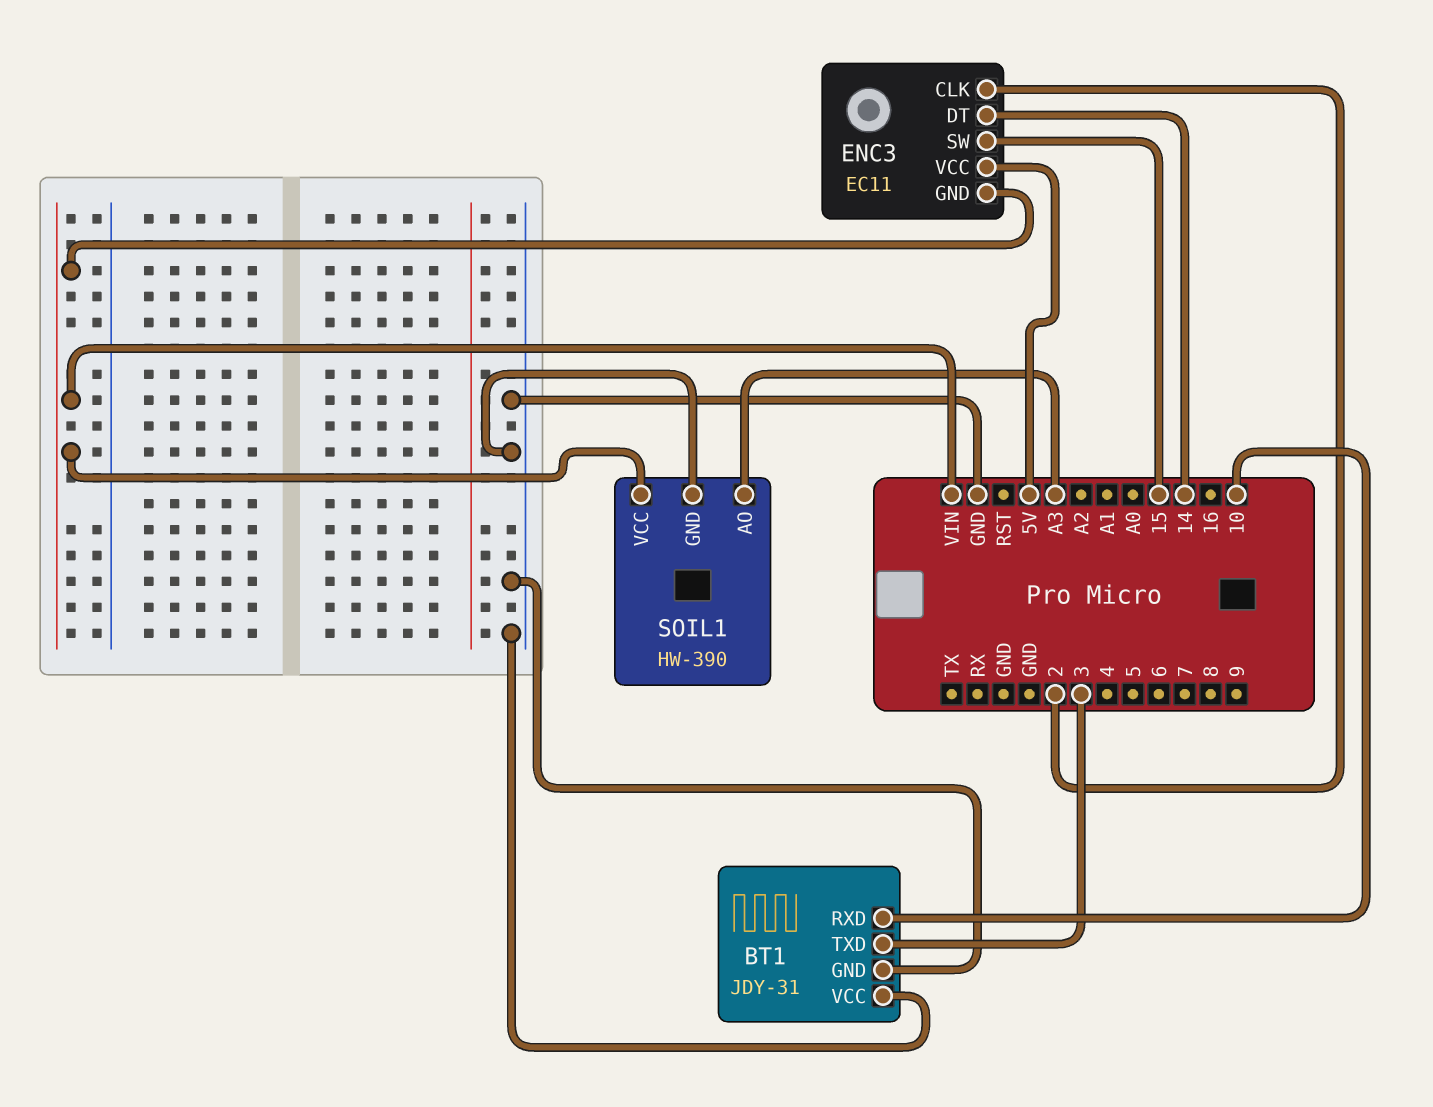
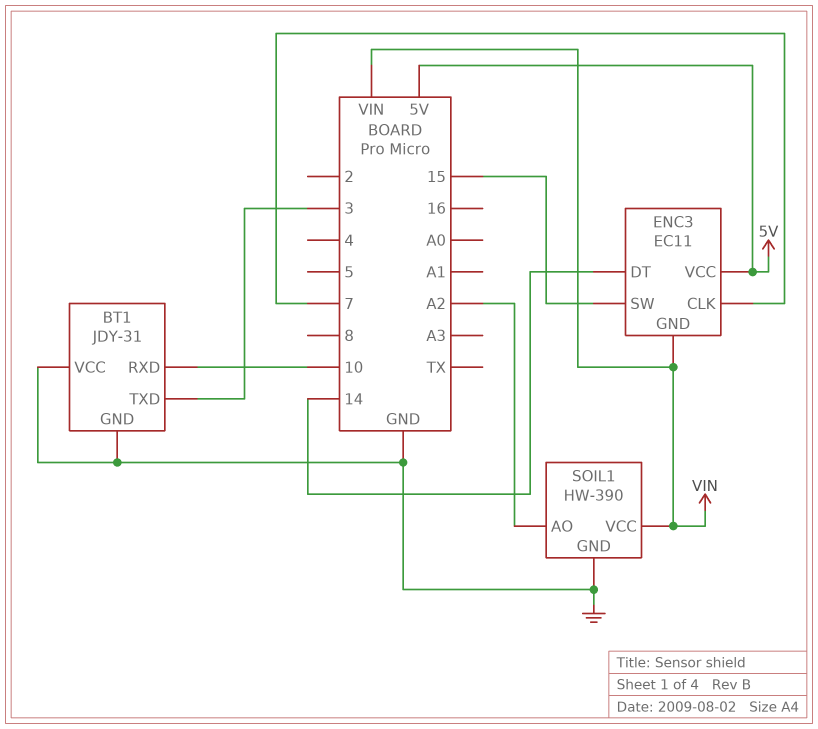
ENC3 pin CLK: 2 -> 7
SOIL1 pin AO: A3 -> A2

